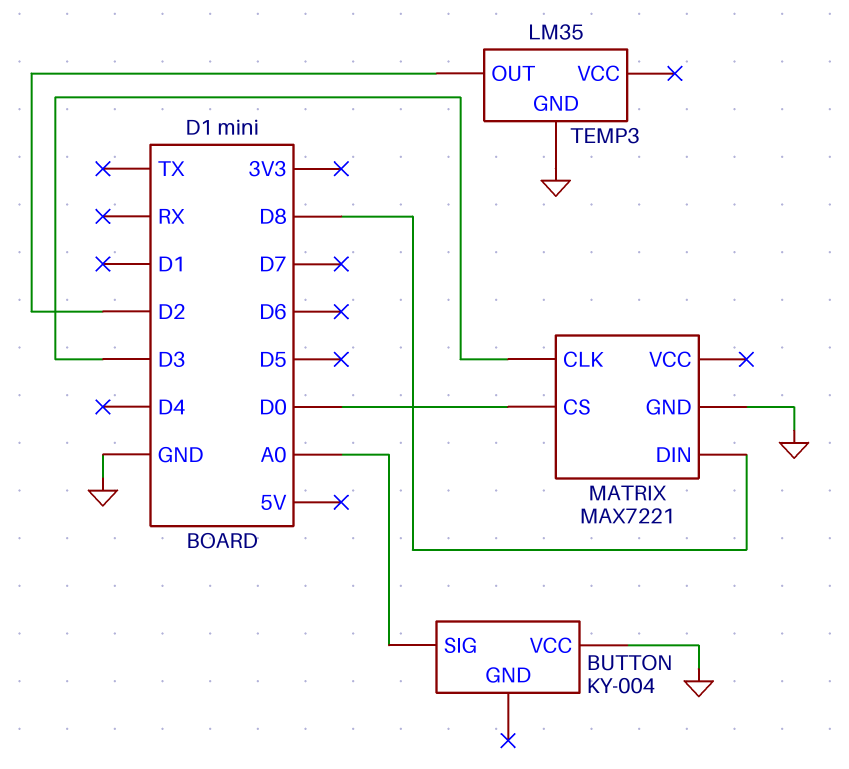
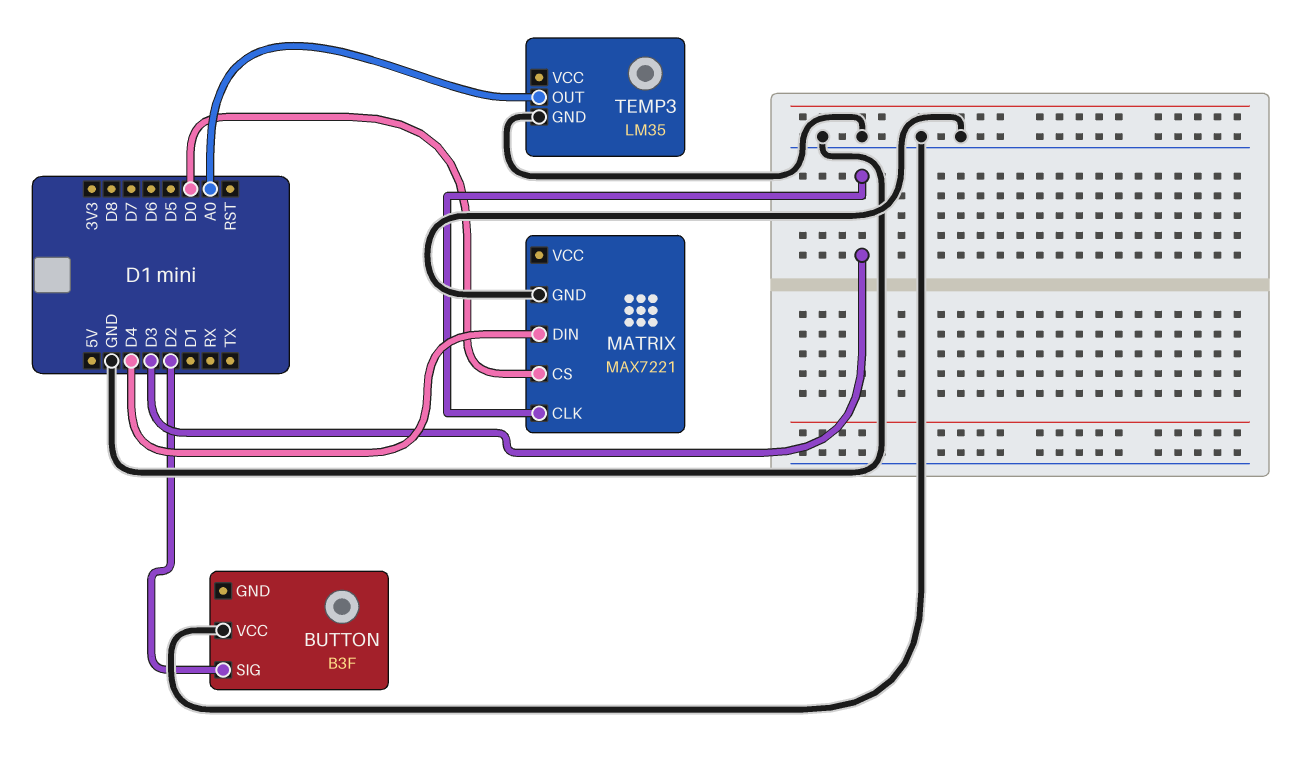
BUTTON: KY-004 -> B3F
BUTTON pin SIG: A0 -> D2
MATRIX pin DIN: D8 -> D4
TEMP3 pin OUT: D2 -> A0

